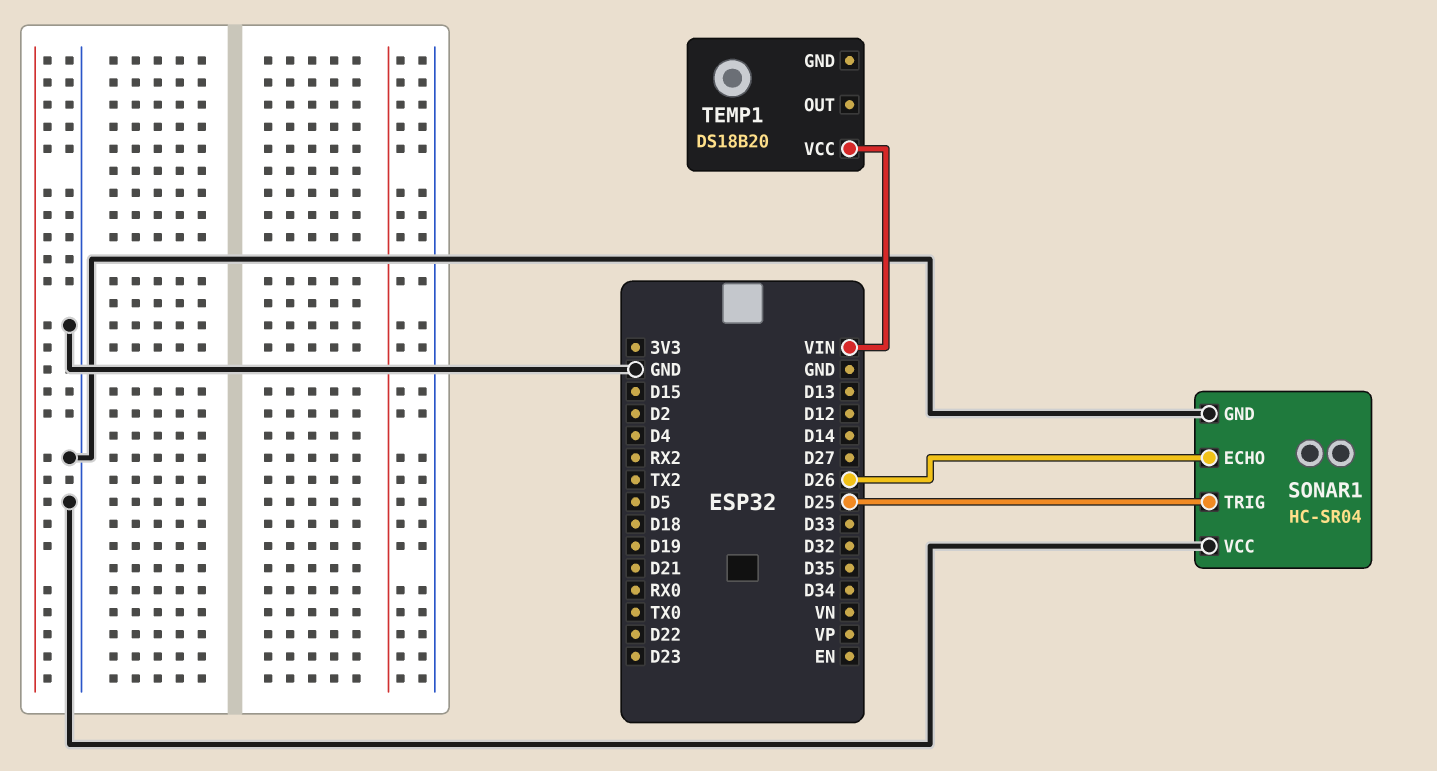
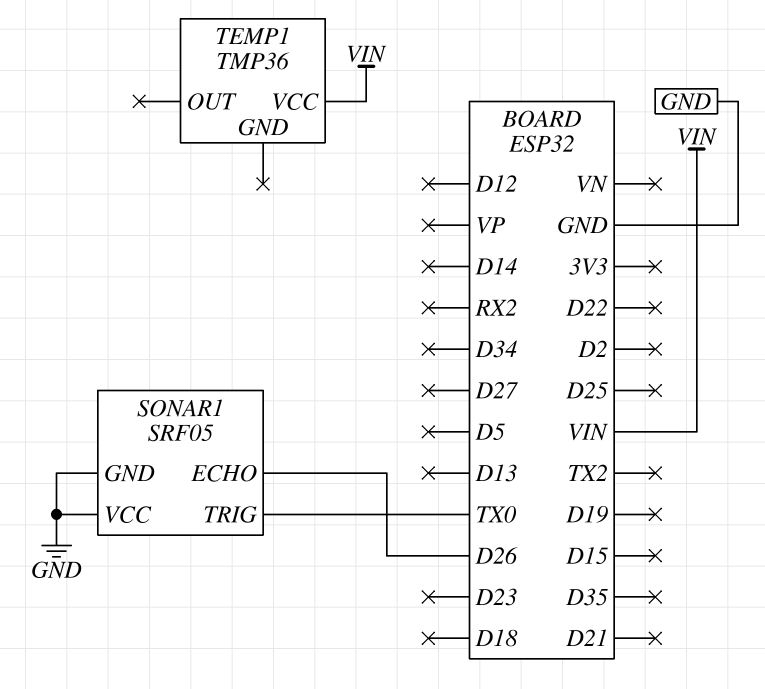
SONAR1: HC-SR04 -> SRF05
SONAR1 pin TRIG: D25 -> TX0
TEMP1: DS18B20 -> TMP36

